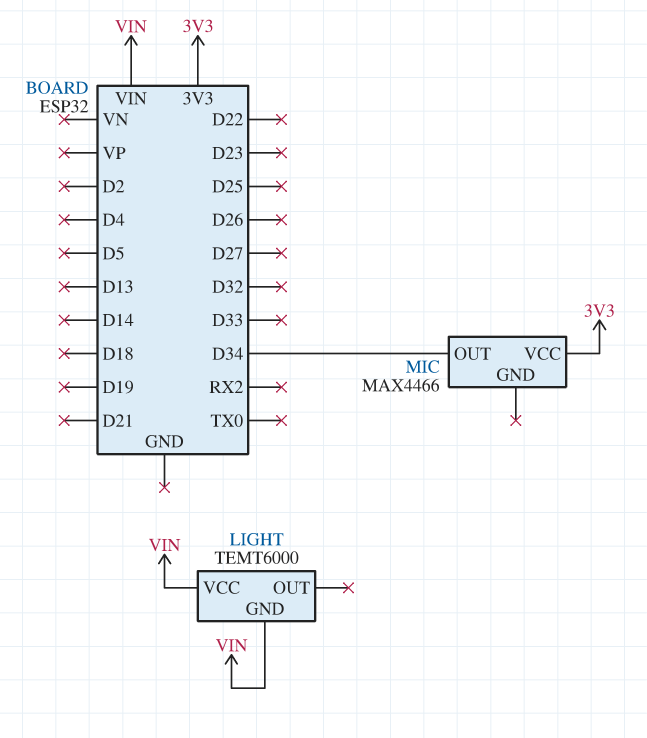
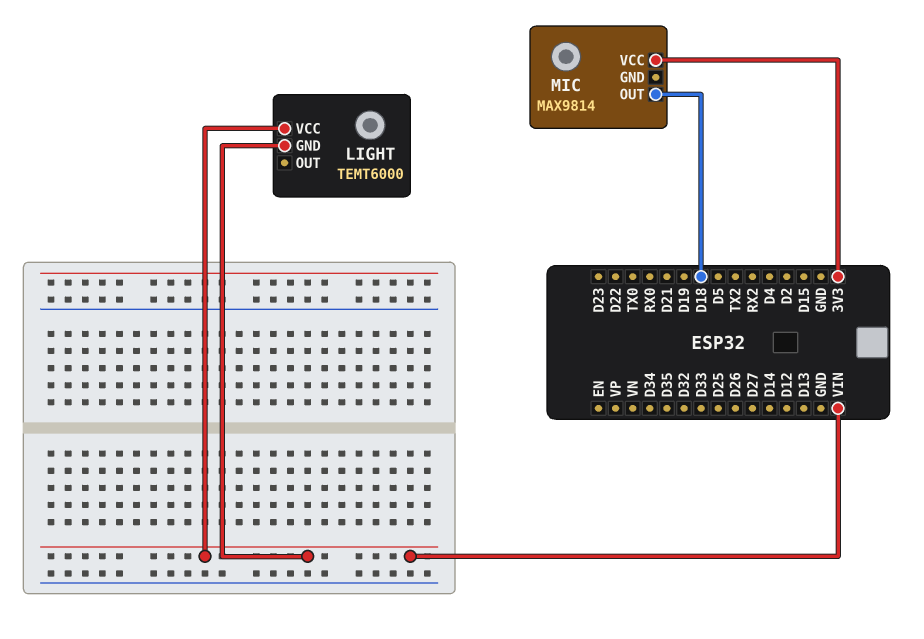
MIC: MAX4466 -> MAX9814
MIC pin OUT: D34 -> D18

